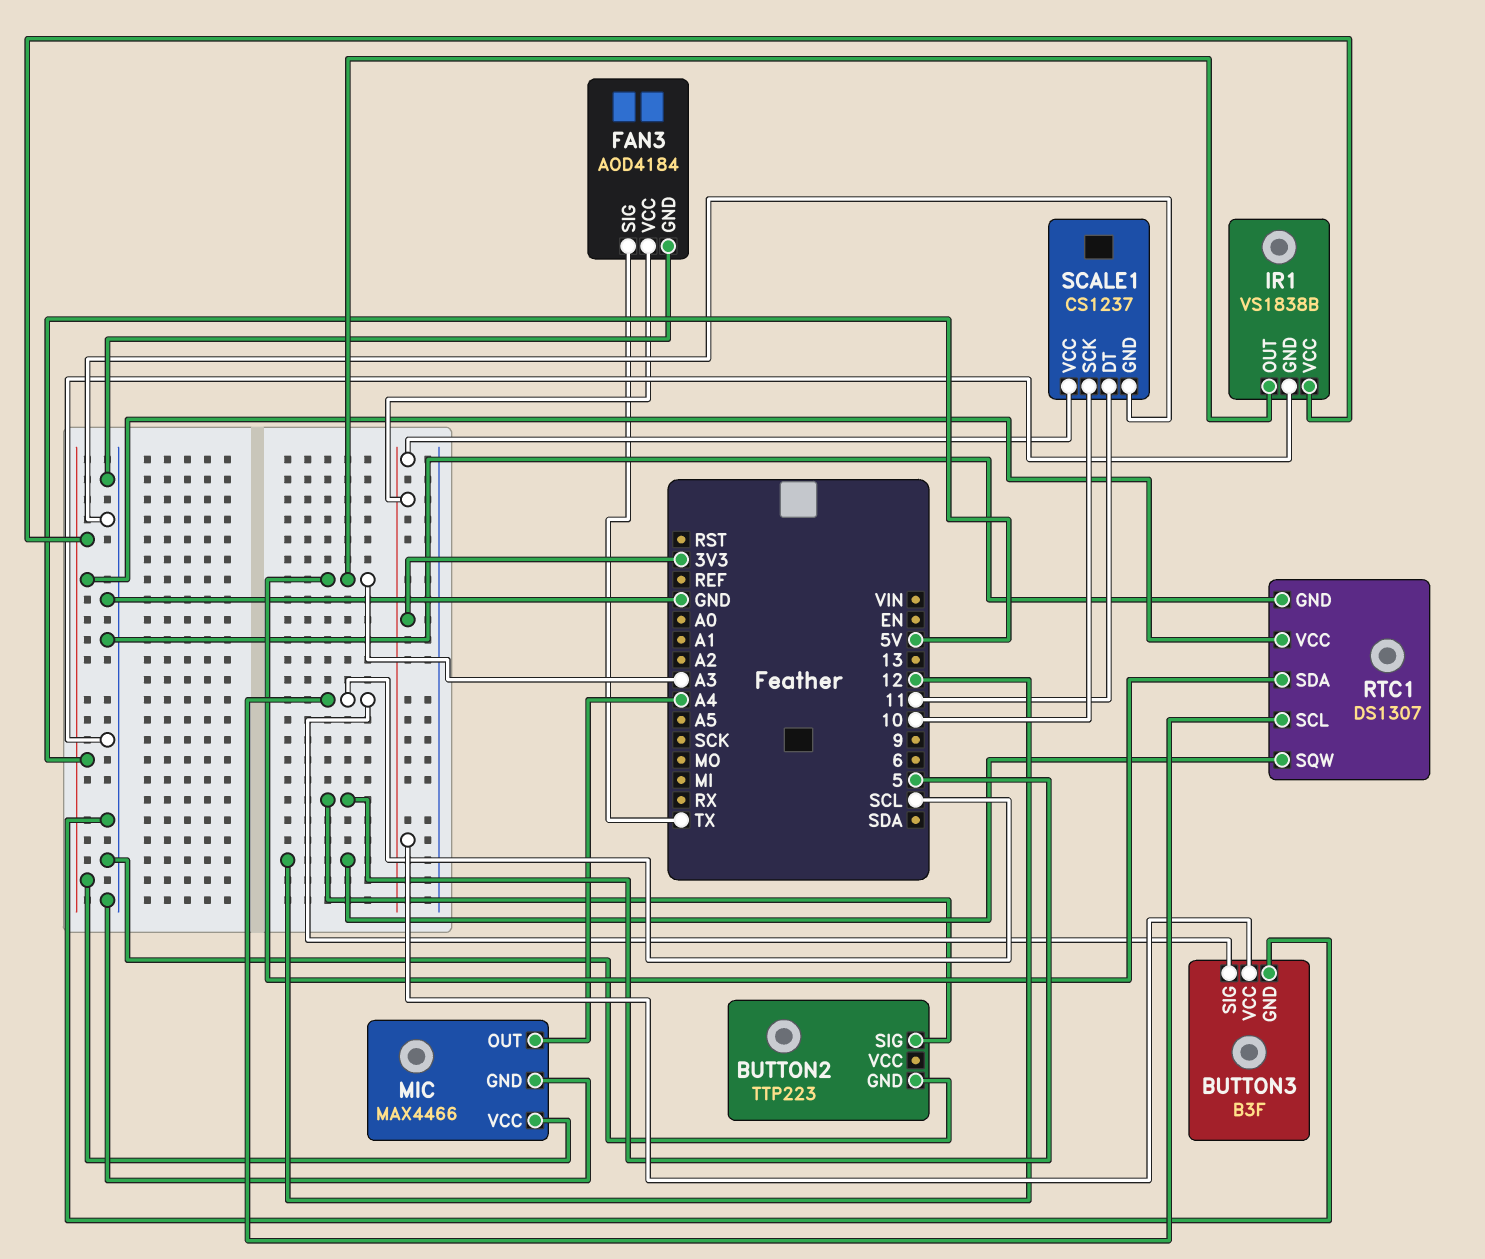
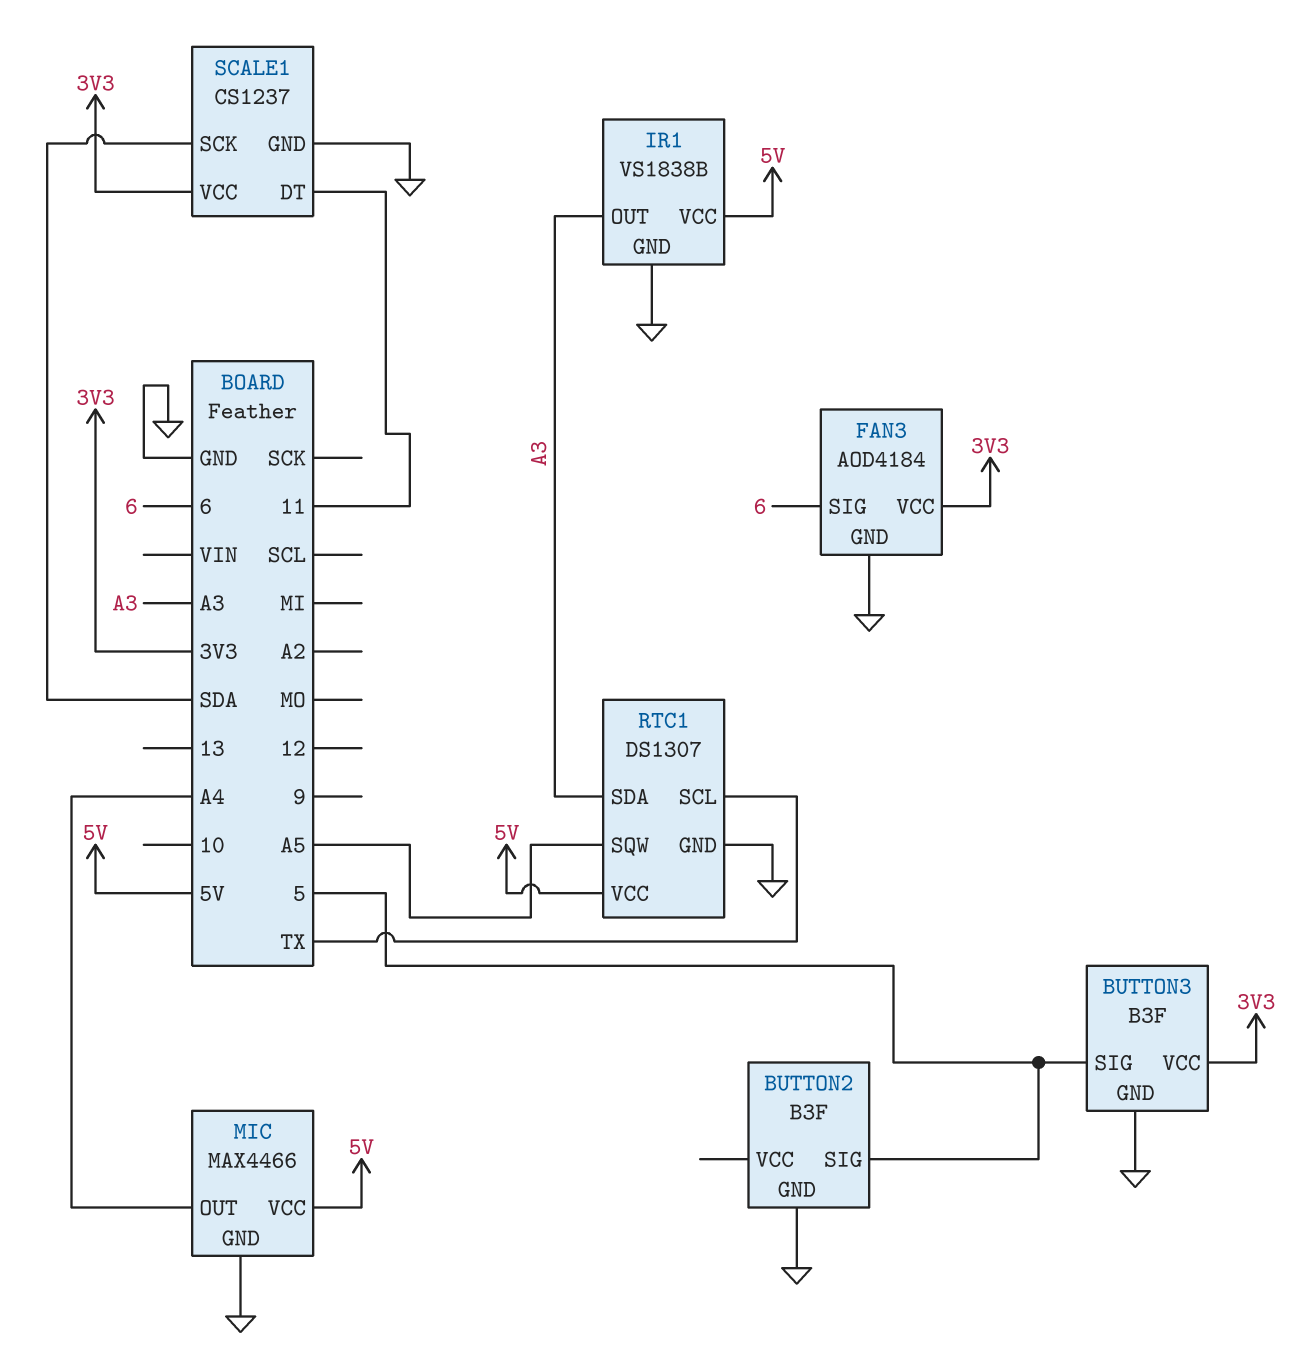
BUTTON2: TTP223 -> B3F
BUTTON3 pin SIG: SCL -> 5
FAN3 pin SIG: TX -> 6
RTC1 pin SCL: SCL -> TX
RTC1 pin SQW: 12 -> A5
SCALE1 pin SCK: 10 -> SDA

